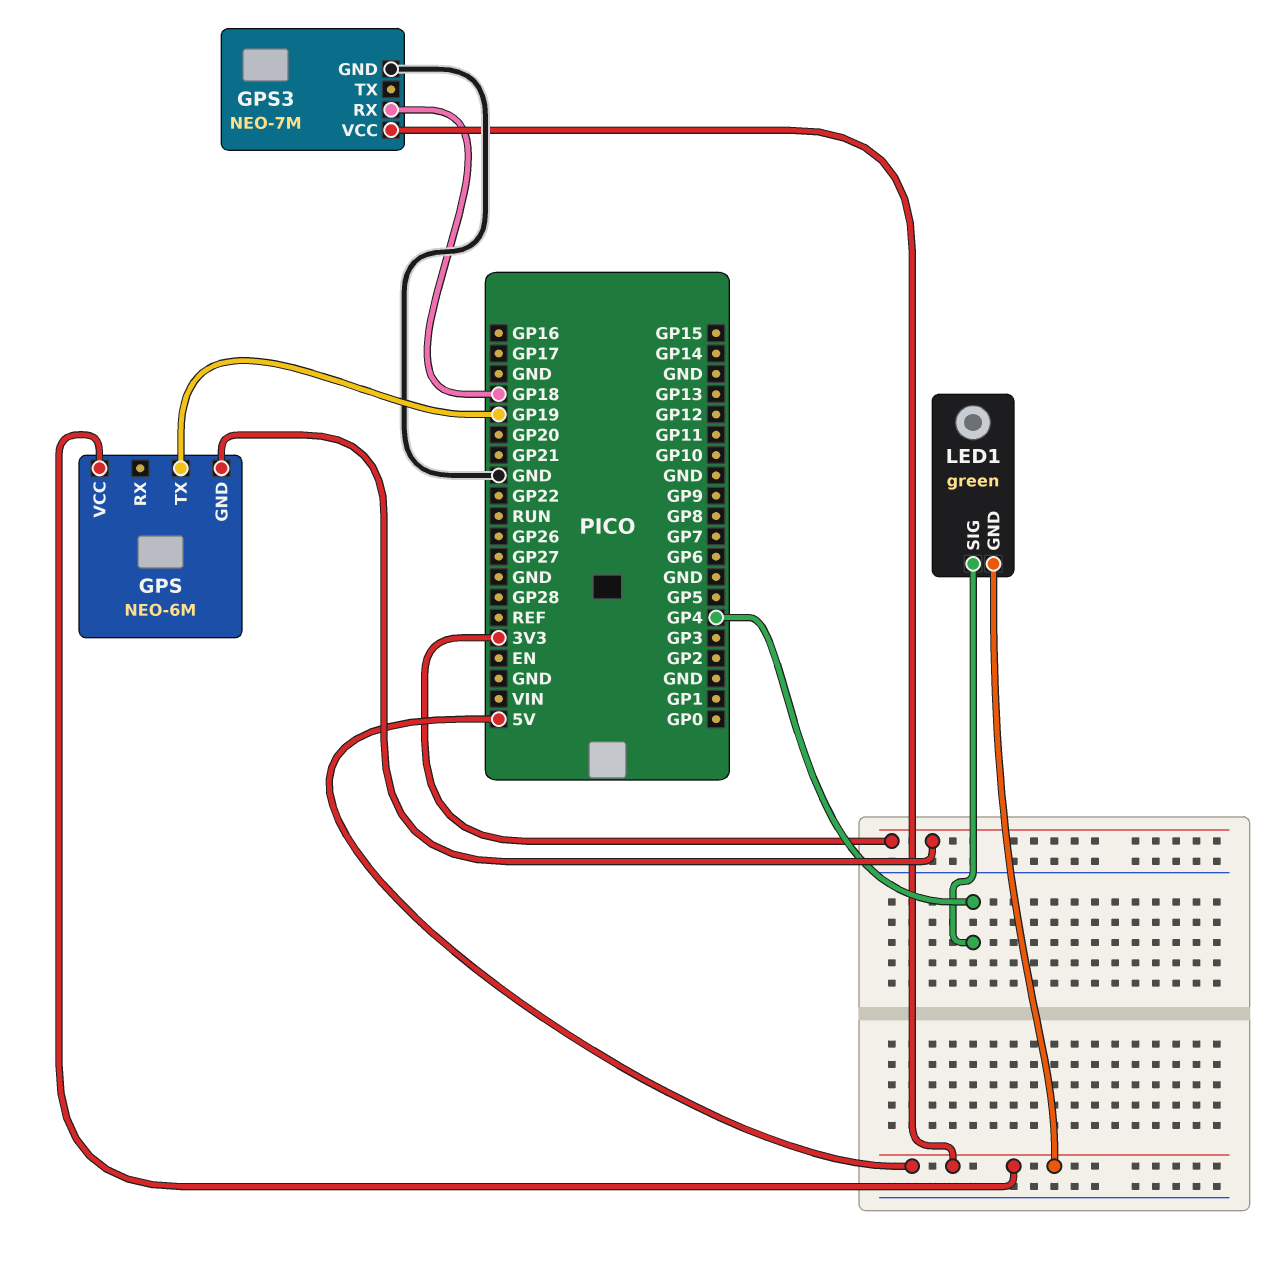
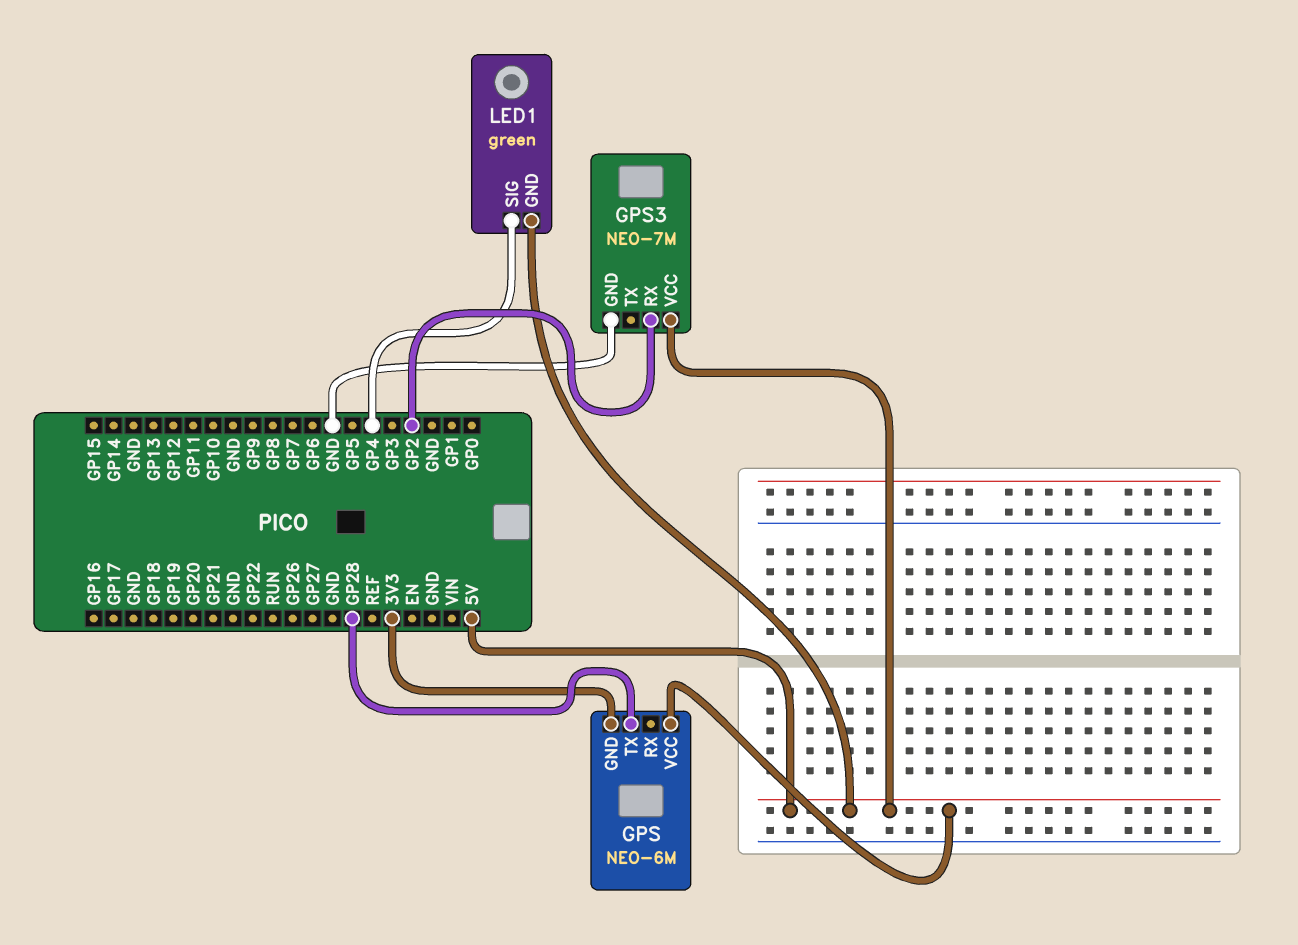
GPS pin TX: GP19 -> GP28
GPS3 pin RX: GP18 -> GP2

